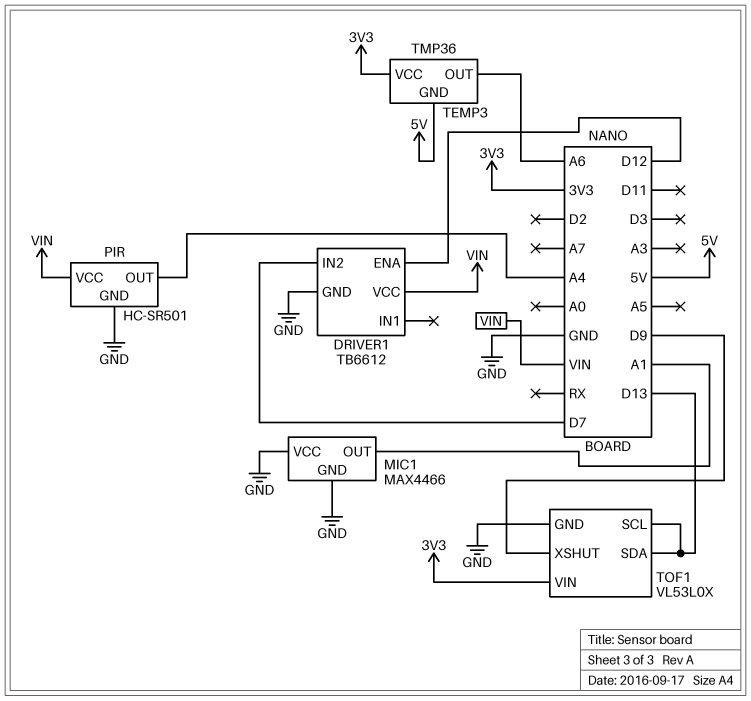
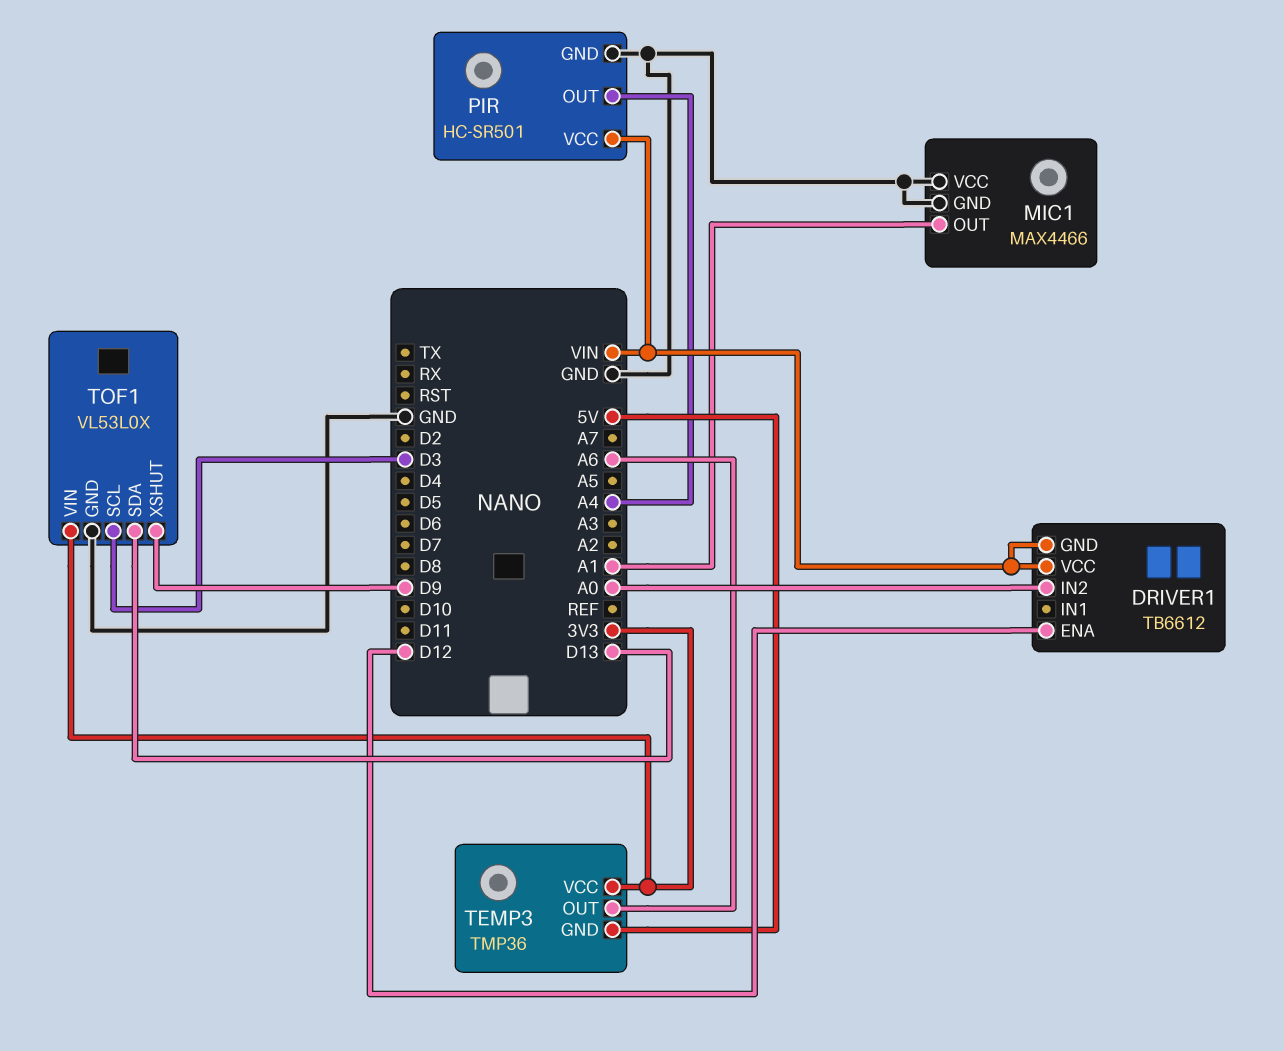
DRIVER1 pin GND: GND -> VIN
DRIVER1 pin IN2: D7 -> A0
TOF1 pin SCL: D13 -> D3

